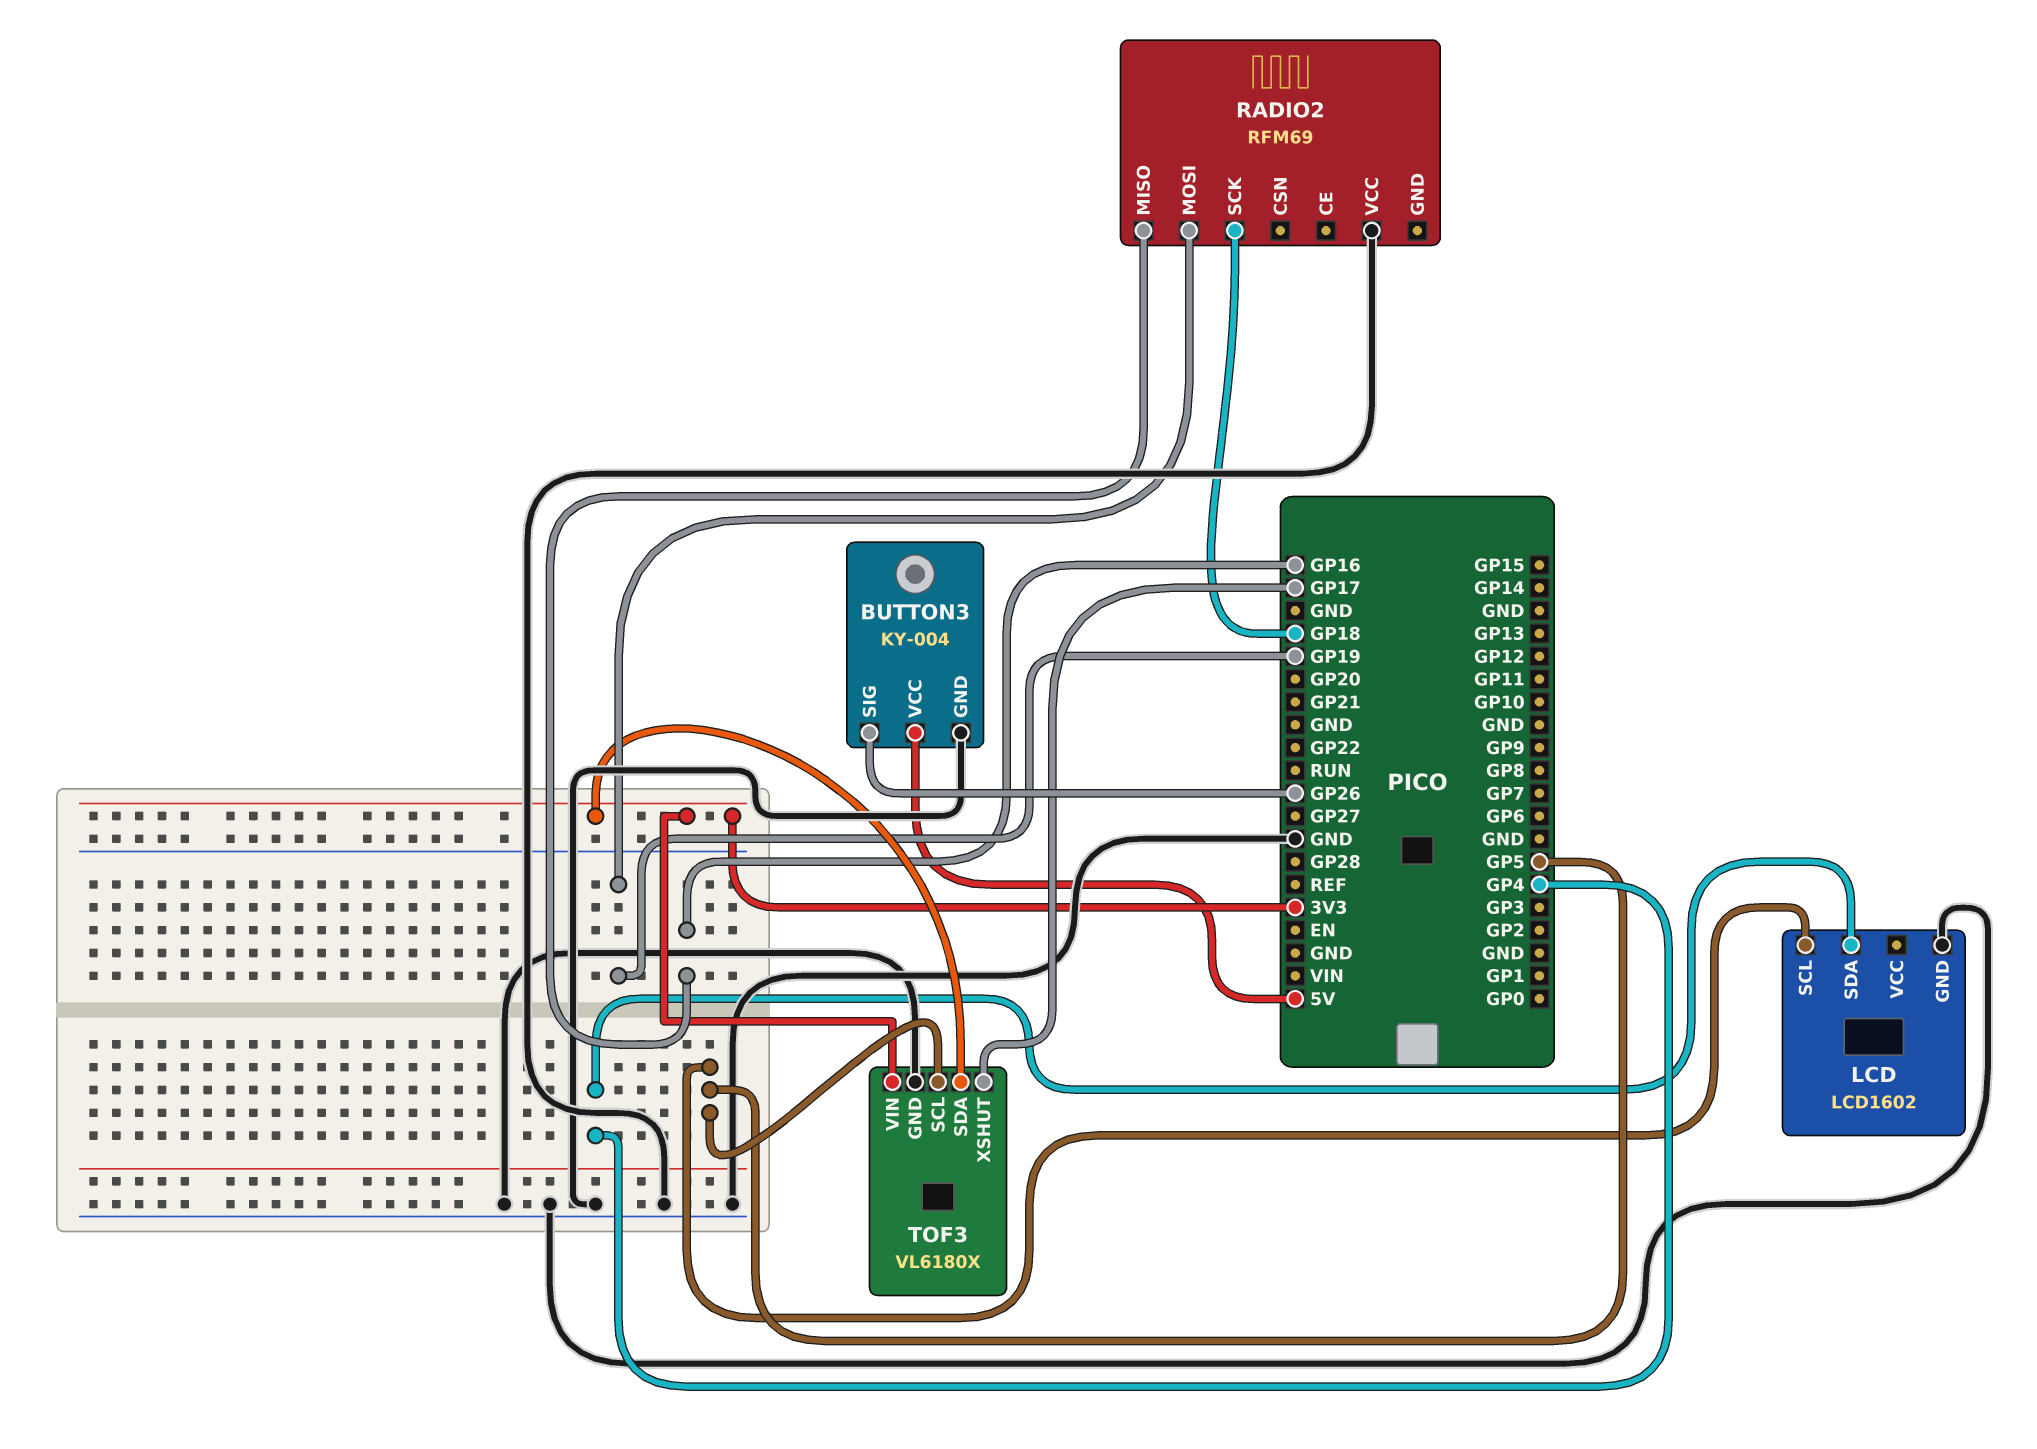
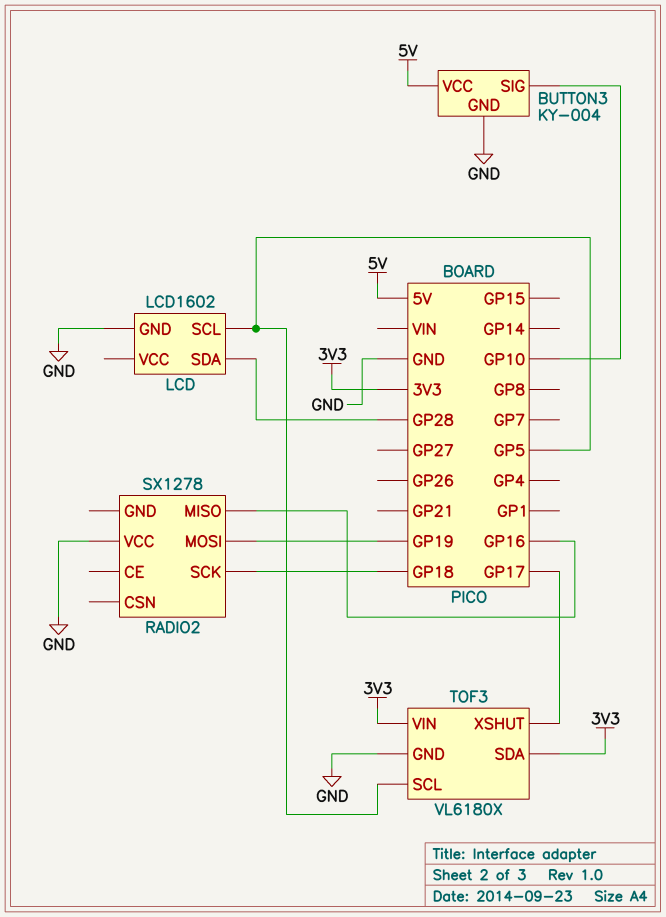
BUTTON3 pin SIG: GP26 -> GP10
LCD pin SDA: GP4 -> GP28
RADIO2: RFM69 -> SX1278

